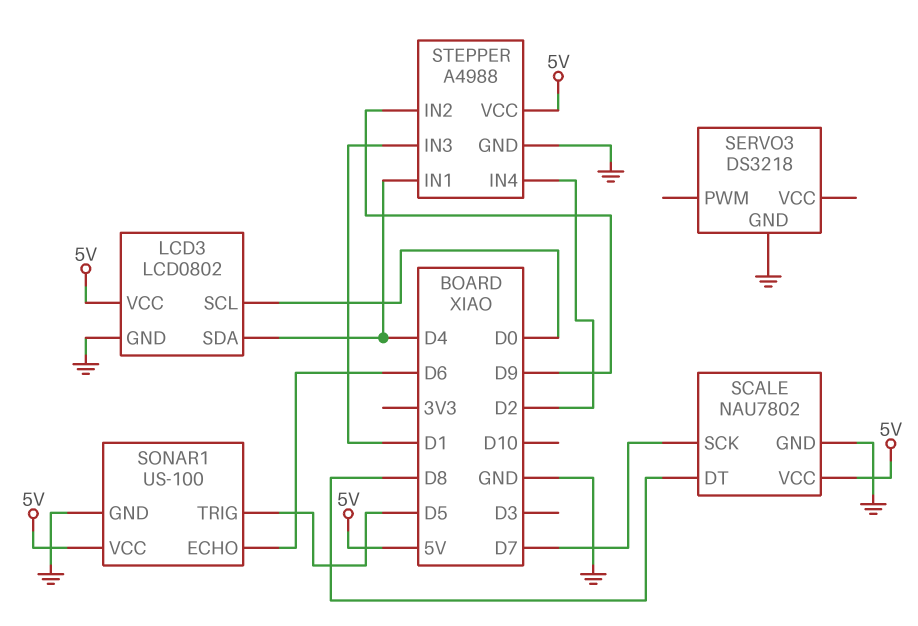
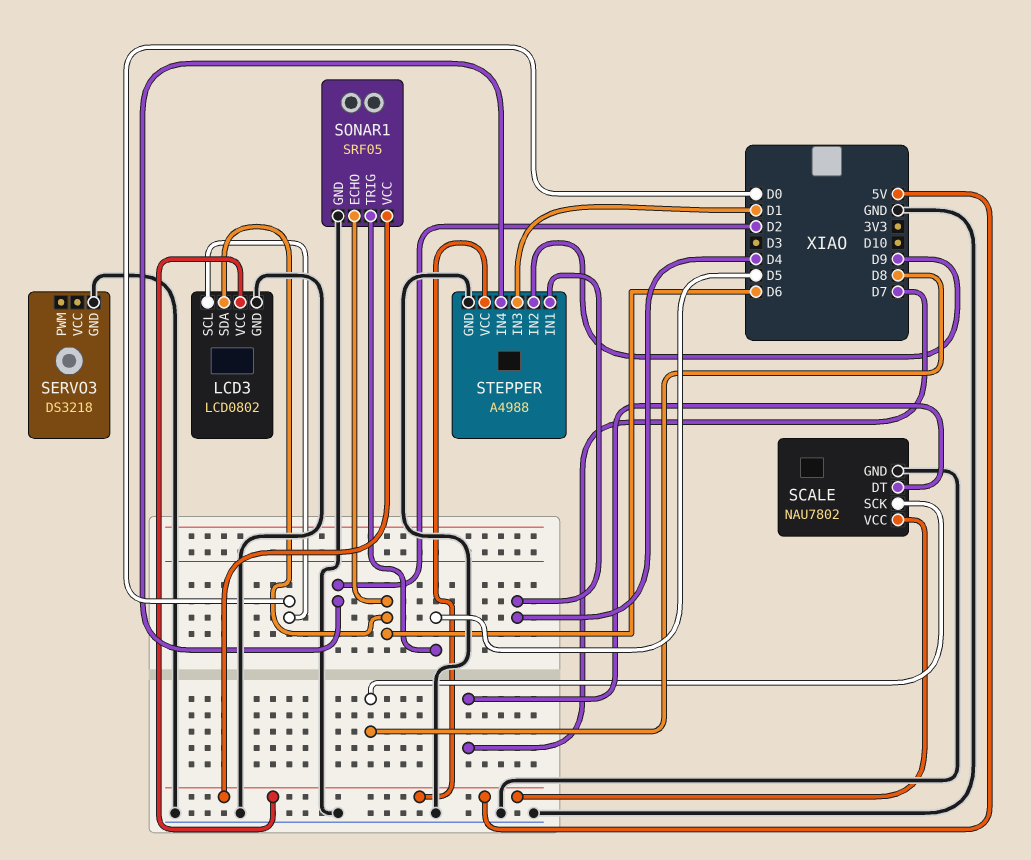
LCD3 pin SDA: D4 -> D6
SCALE pin DT: D8 -> D7
SCALE pin SCK: D7 -> D8
SONAR1: US-100 -> SRF05

